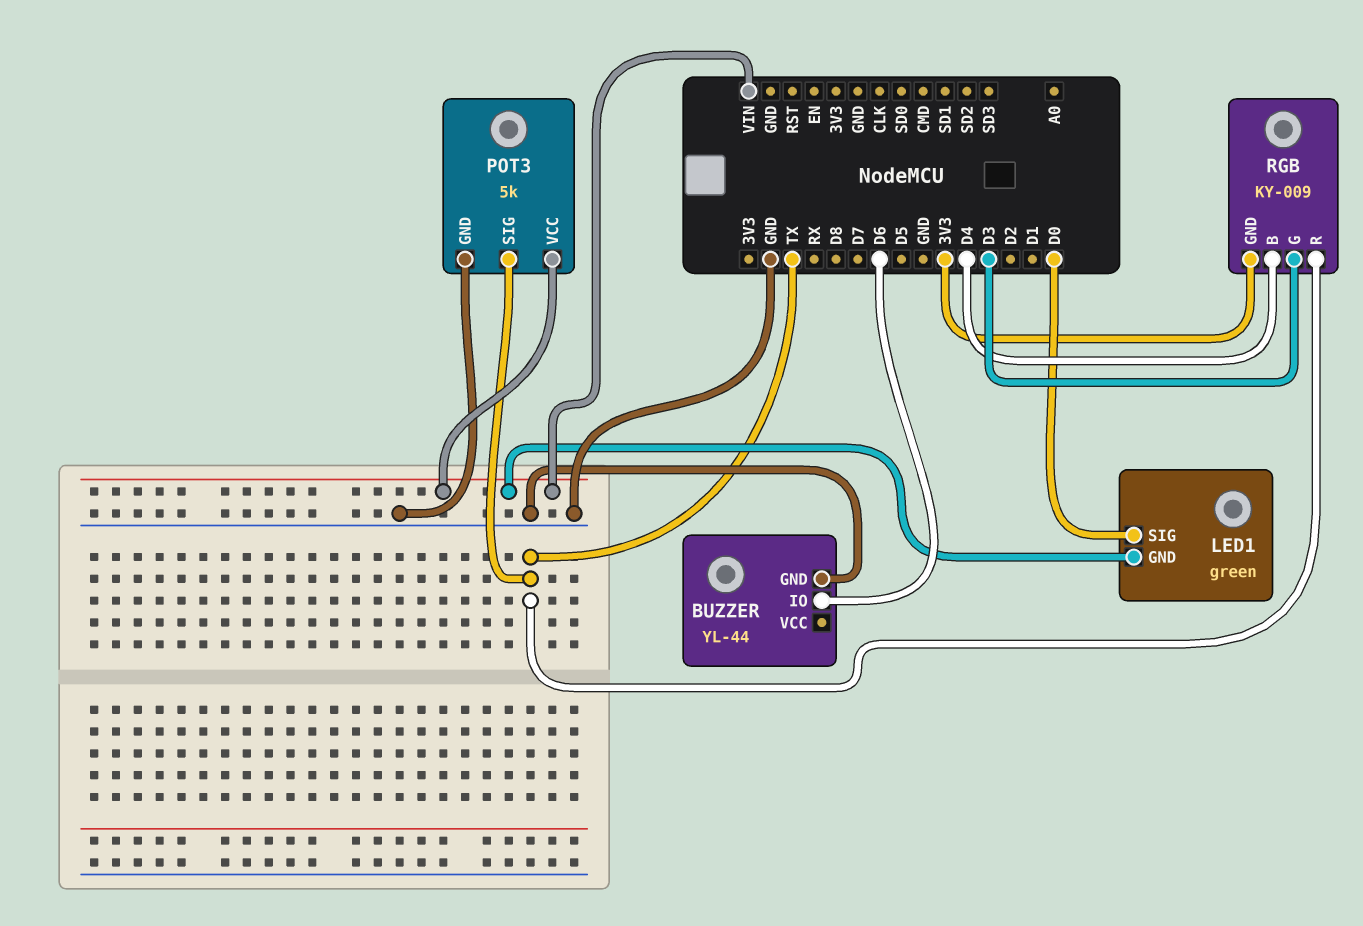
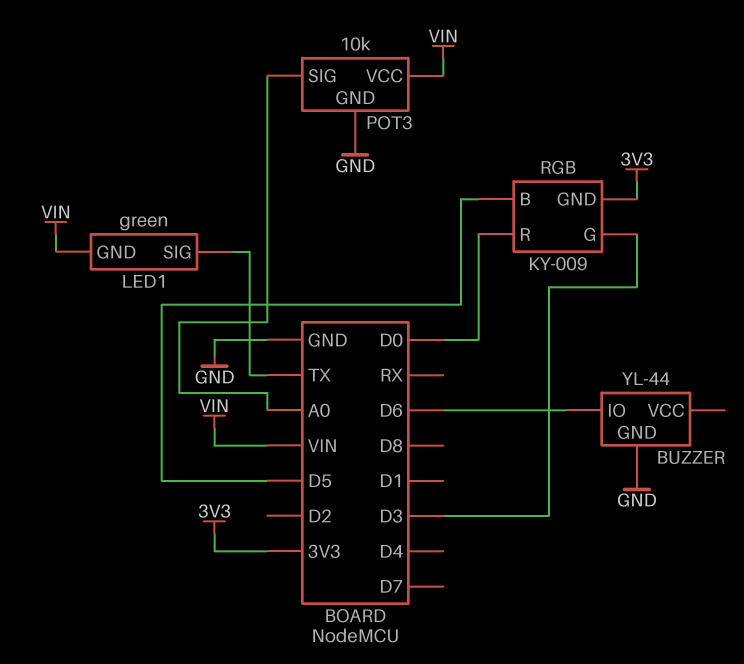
LED1 pin SIG: D0 -> TX
POT3: 5k -> 10k
POT3 pin SIG: TX -> A0
RGB pin B: D4 -> D5
RGB pin R: TX -> D0

